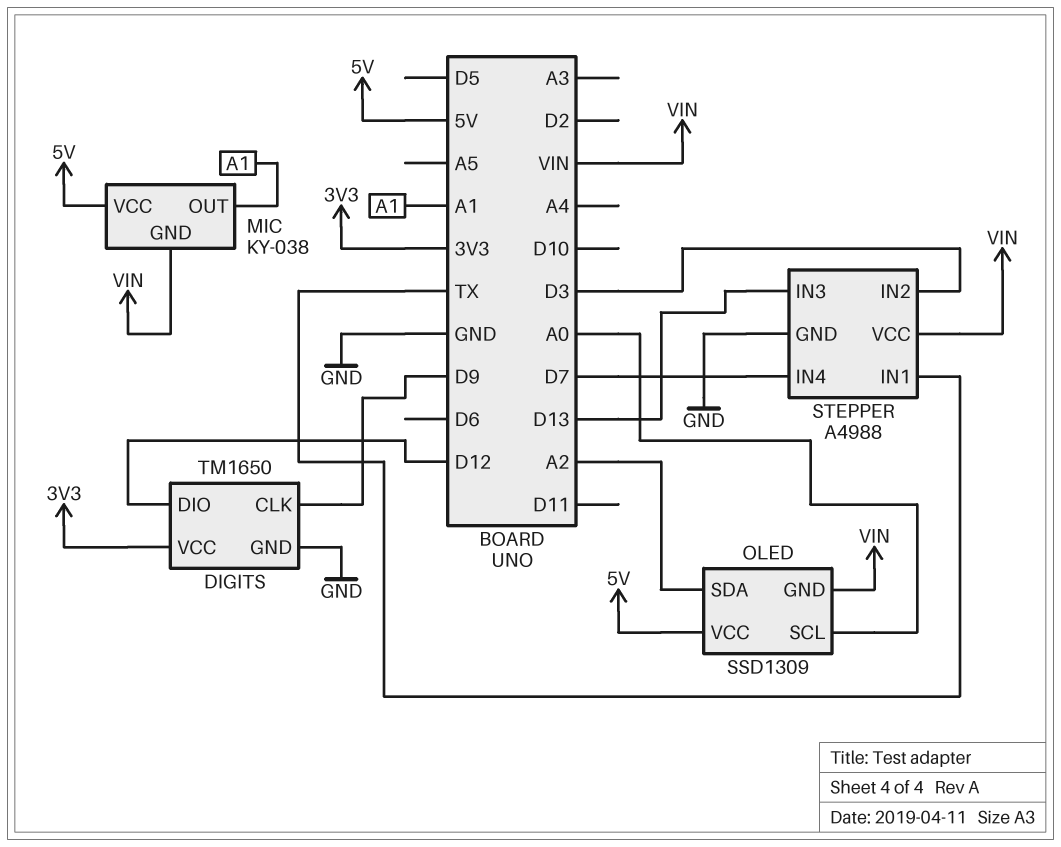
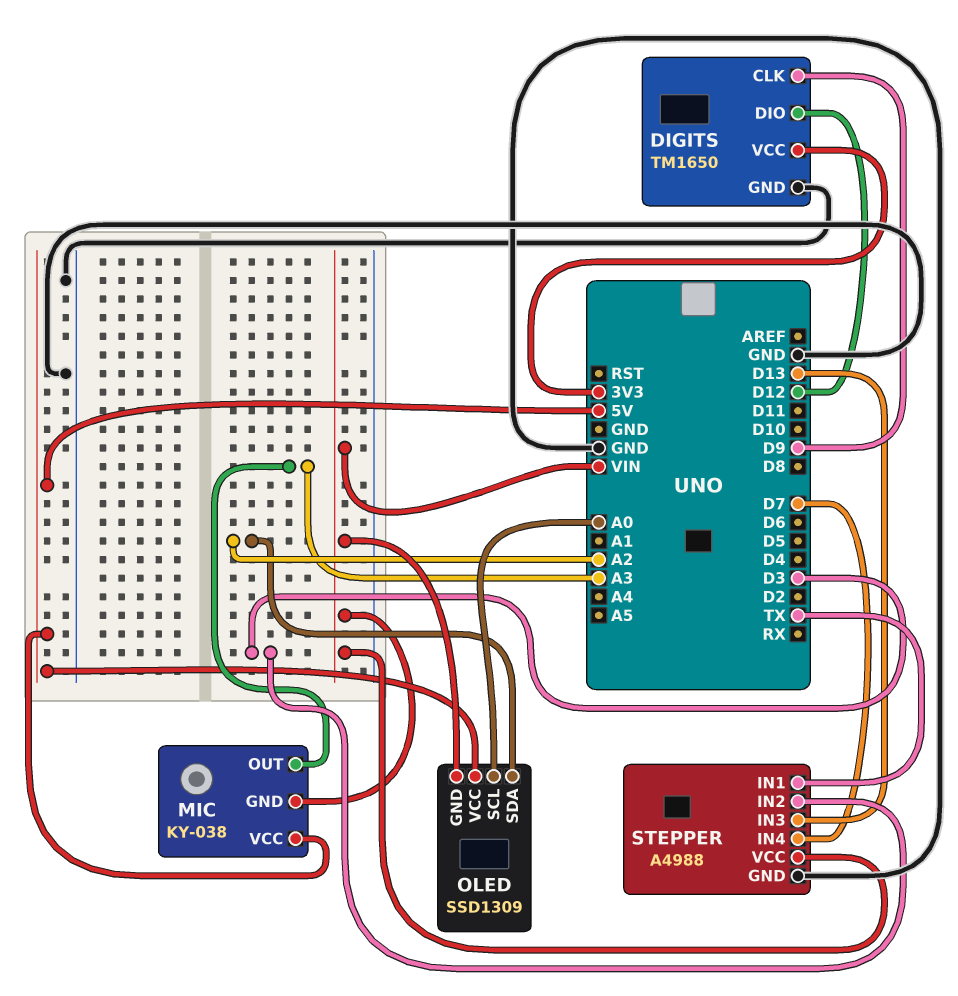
MIC pin OUT: A1 -> A3

